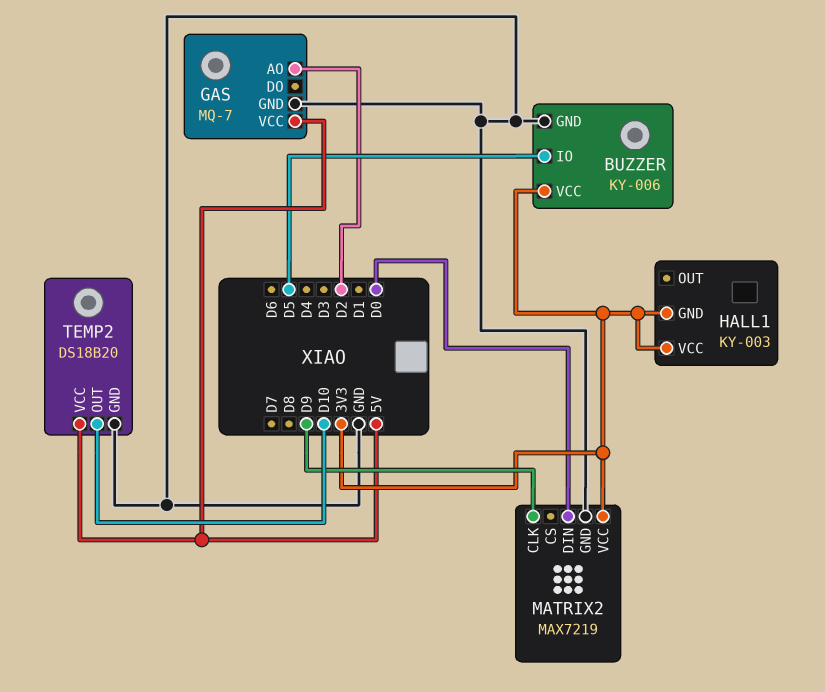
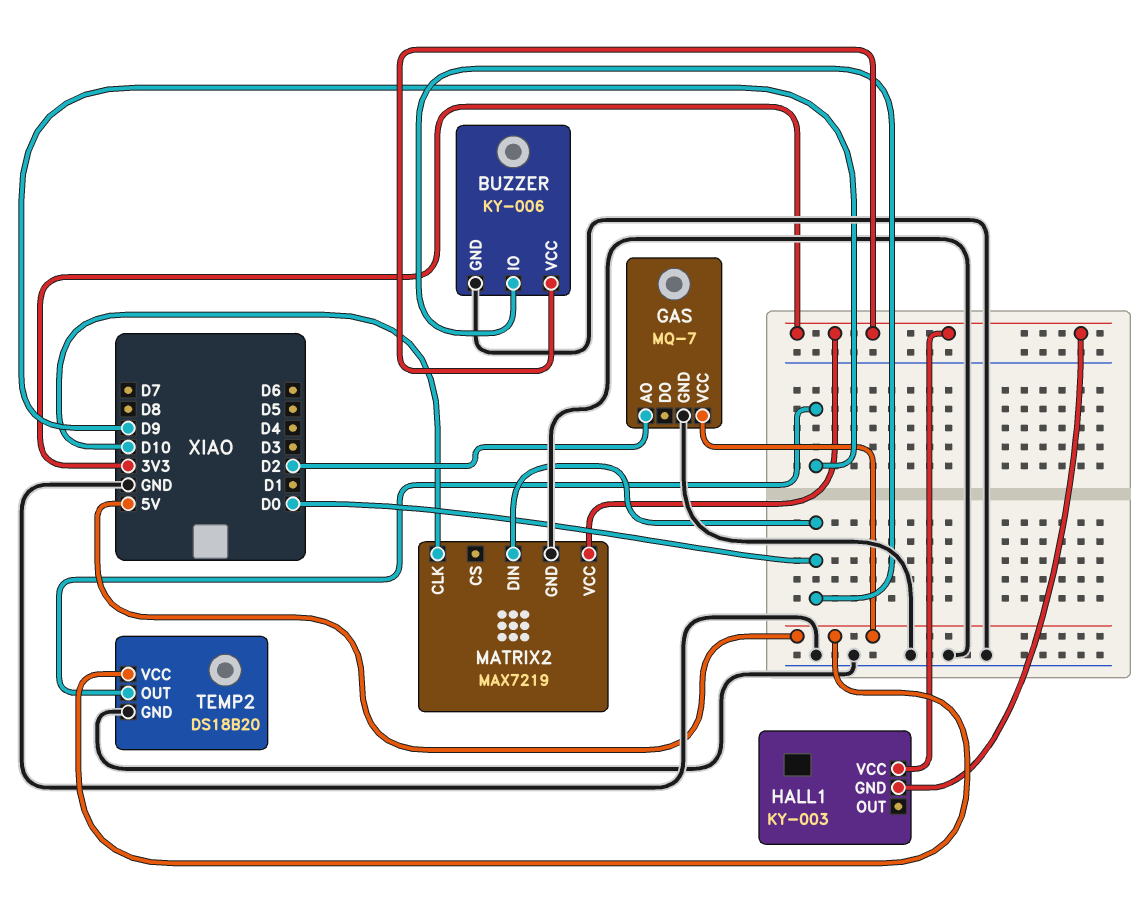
BUZZER pin IO: D5 -> D0
MATRIX2 pin CLK: D9 -> D10
TEMP2 pin OUT: D10 -> D9

